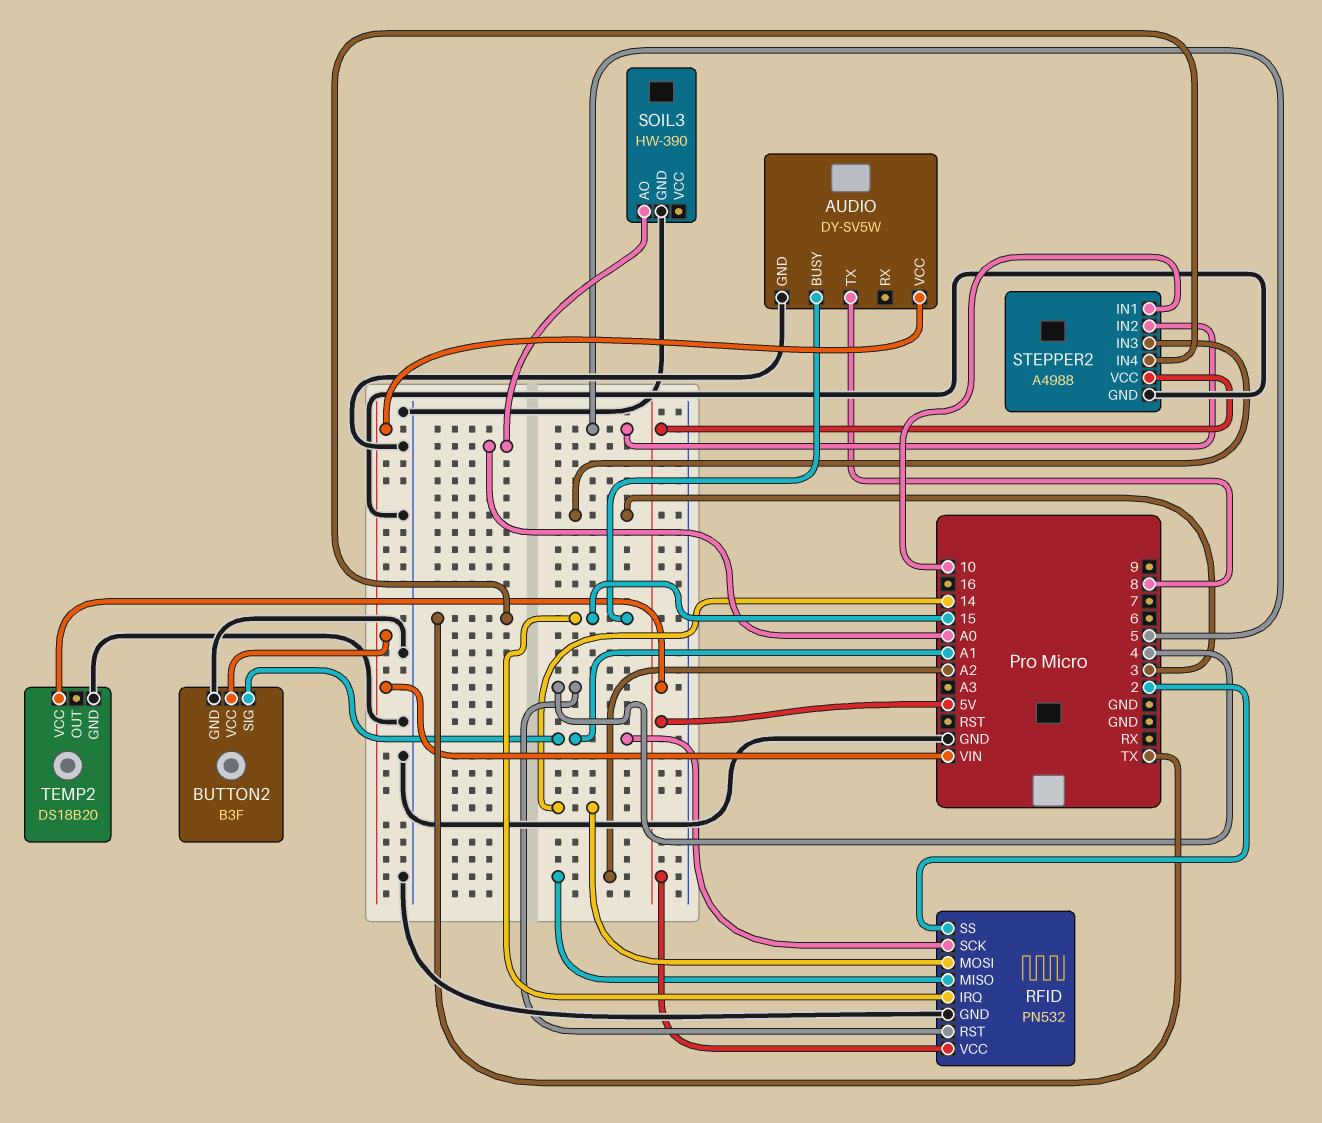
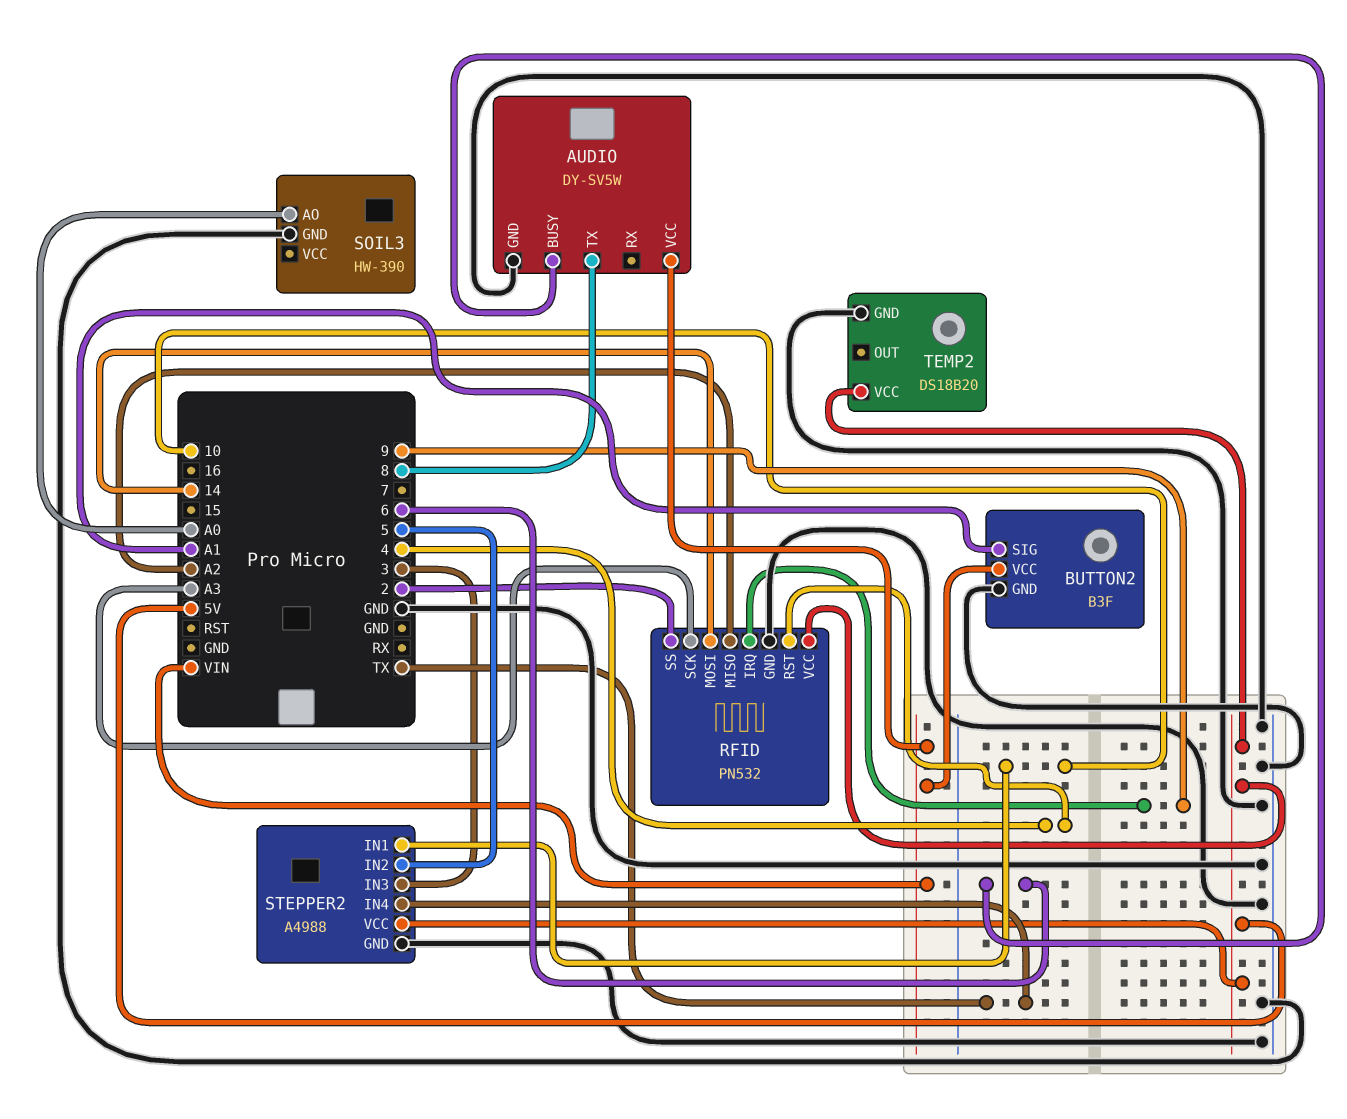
AUDIO pin BUSY: 15 -> 6
RFID pin IRQ: 15 -> 9
RFID pin SCK: A1 -> A3

